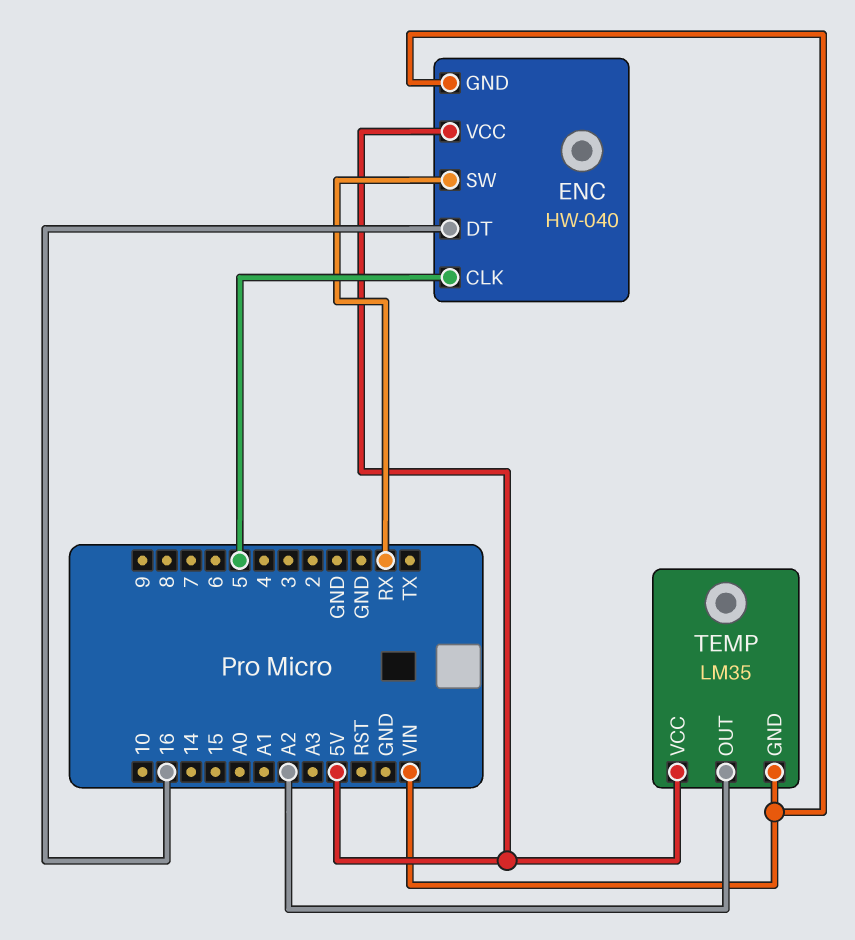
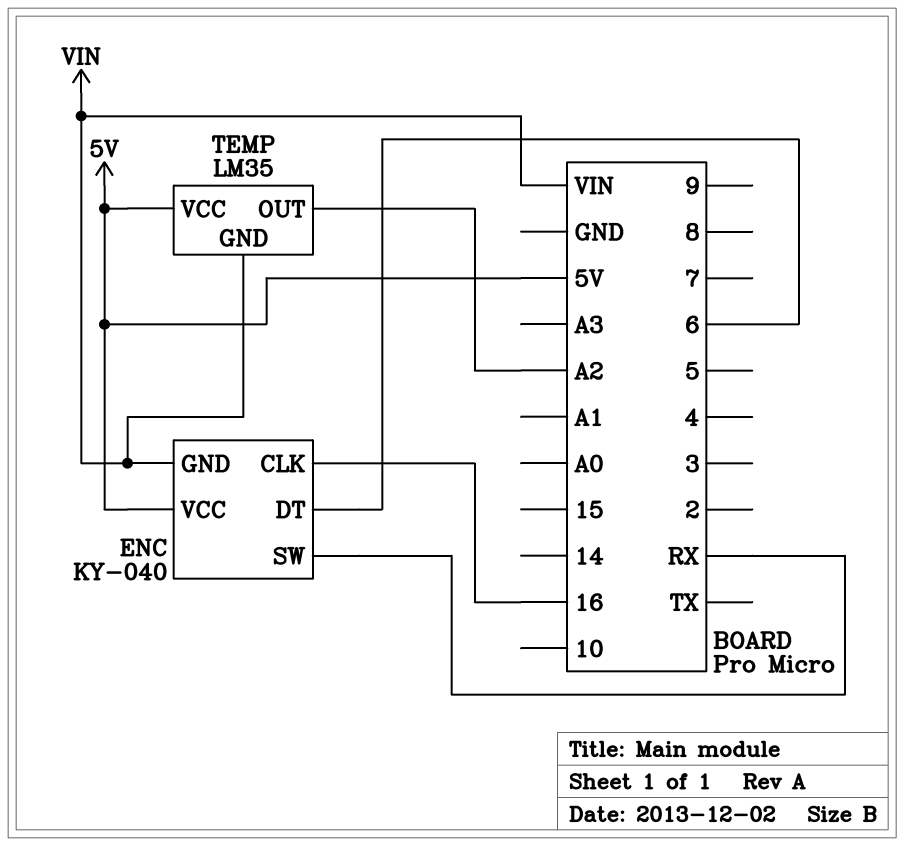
ENC: HW-040 -> KY-040
ENC pin CLK: 5 -> 16
ENC pin DT: 16 -> 6

